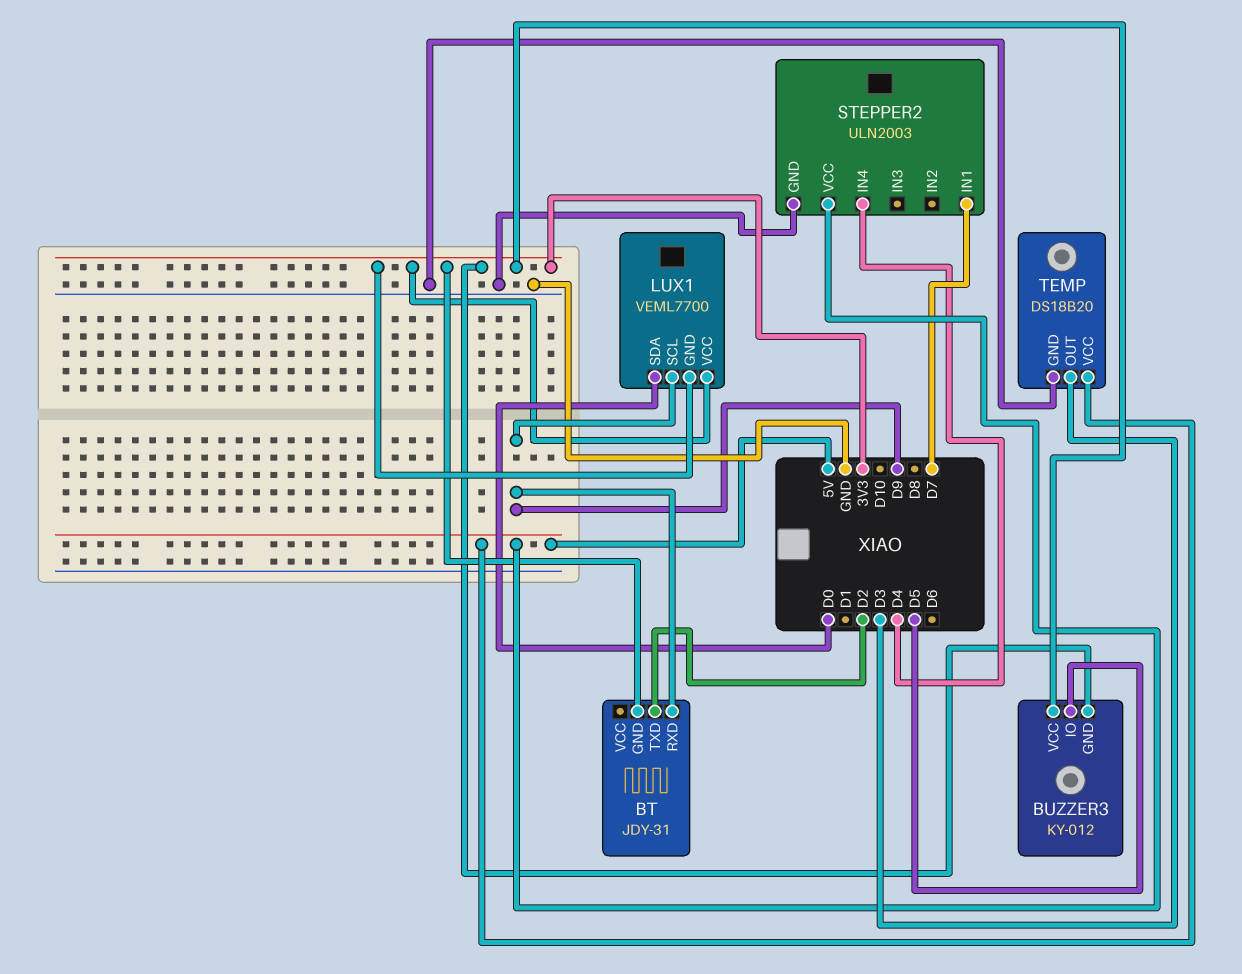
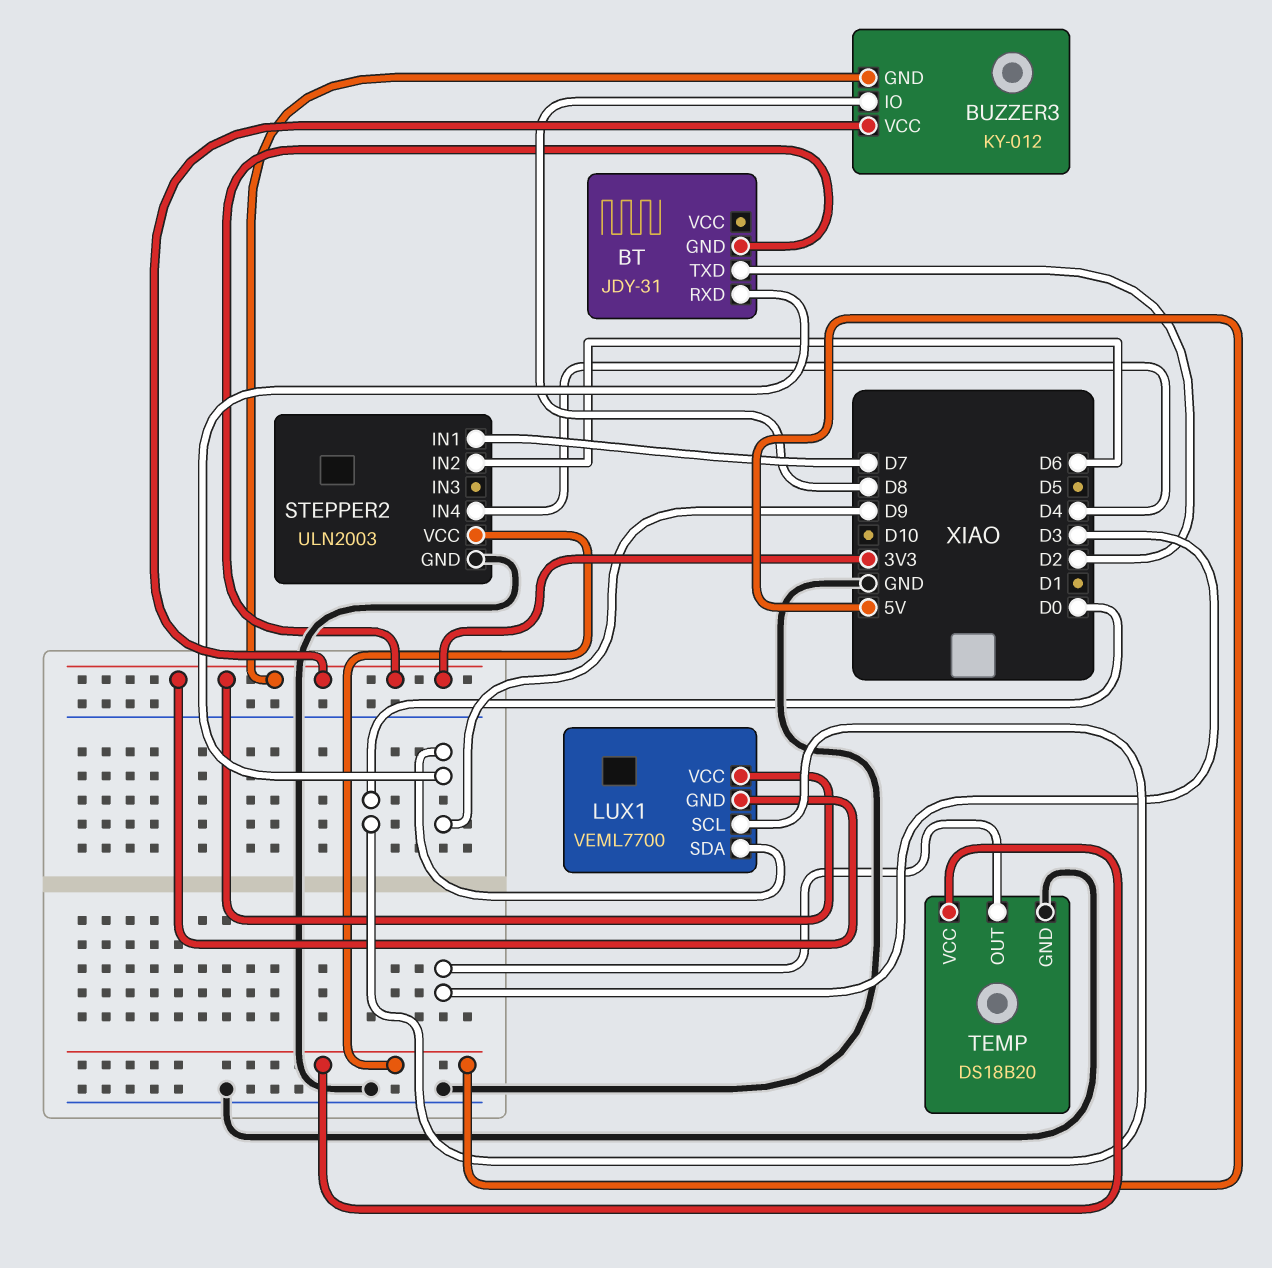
BUZZER3 pin IO: D5 -> D8
LUX1 pin SCL: D9 -> D0
LUX1 pin SDA: D0 -> D9
STEPPER2 pin IN2: none -> D6

